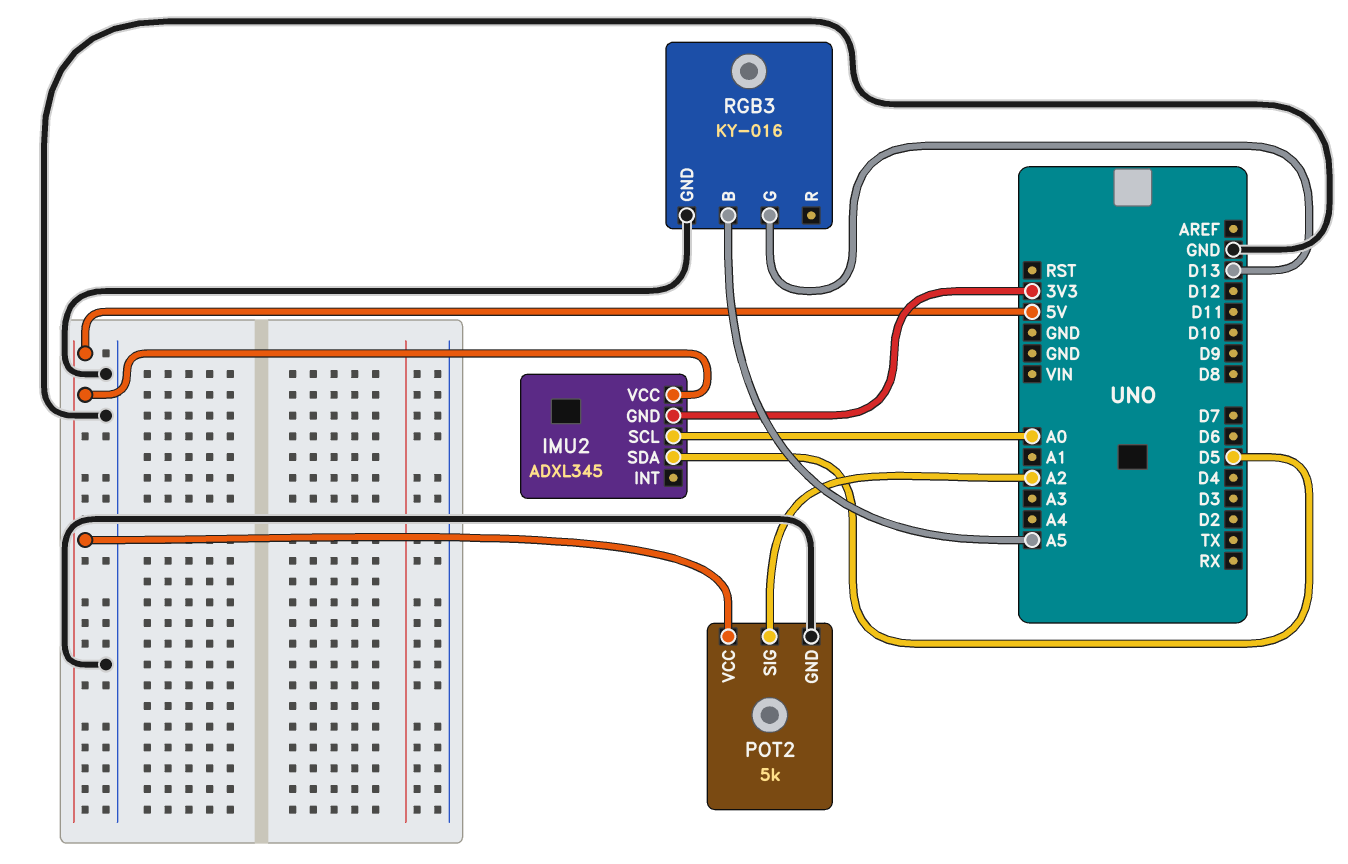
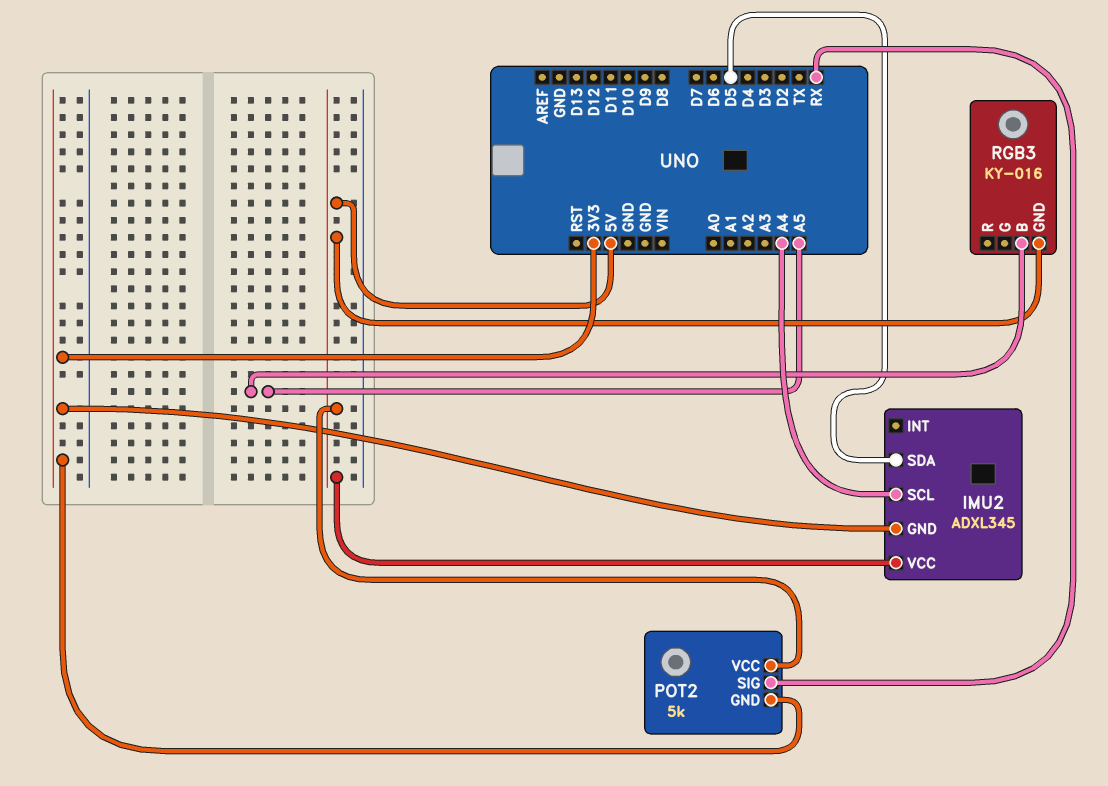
IMU2 pin SCL: A0 -> A4
POT2 pin GND: GND -> 3V3
POT2 pin SIG: A2 -> RX
RGB3 pin G: D13 -> none
RGB3 pin GND: GND -> 5V

